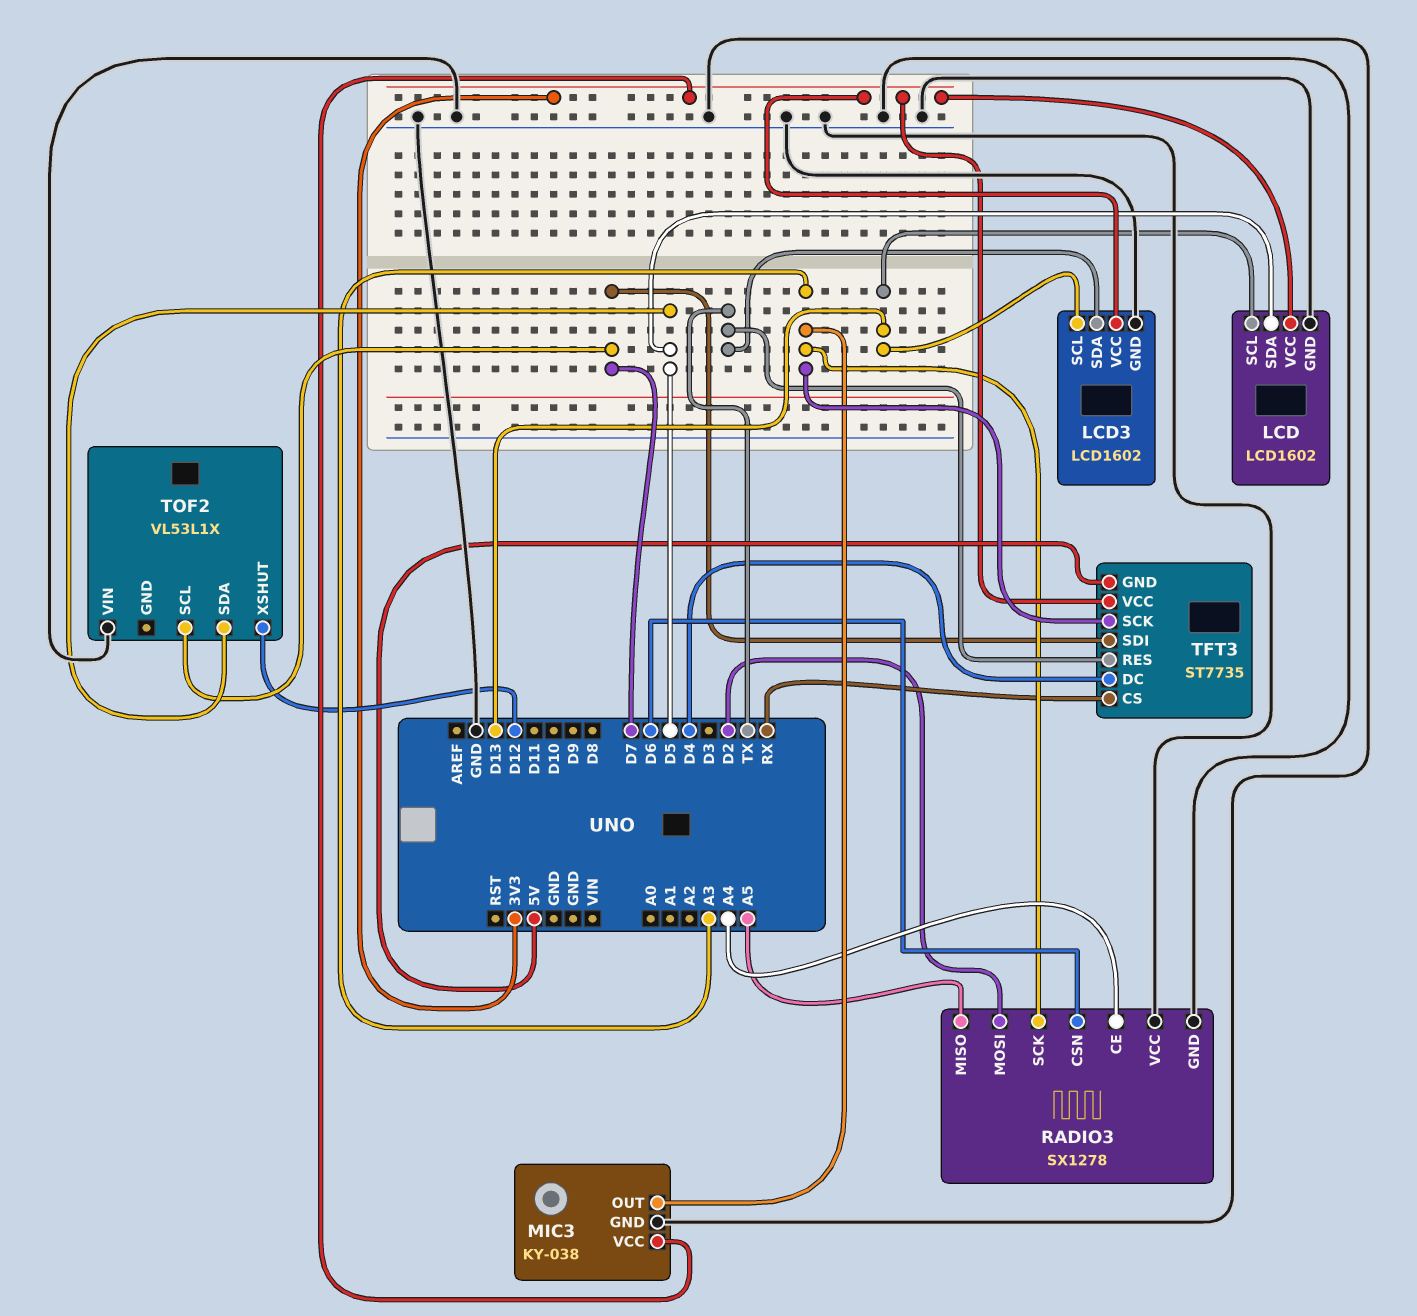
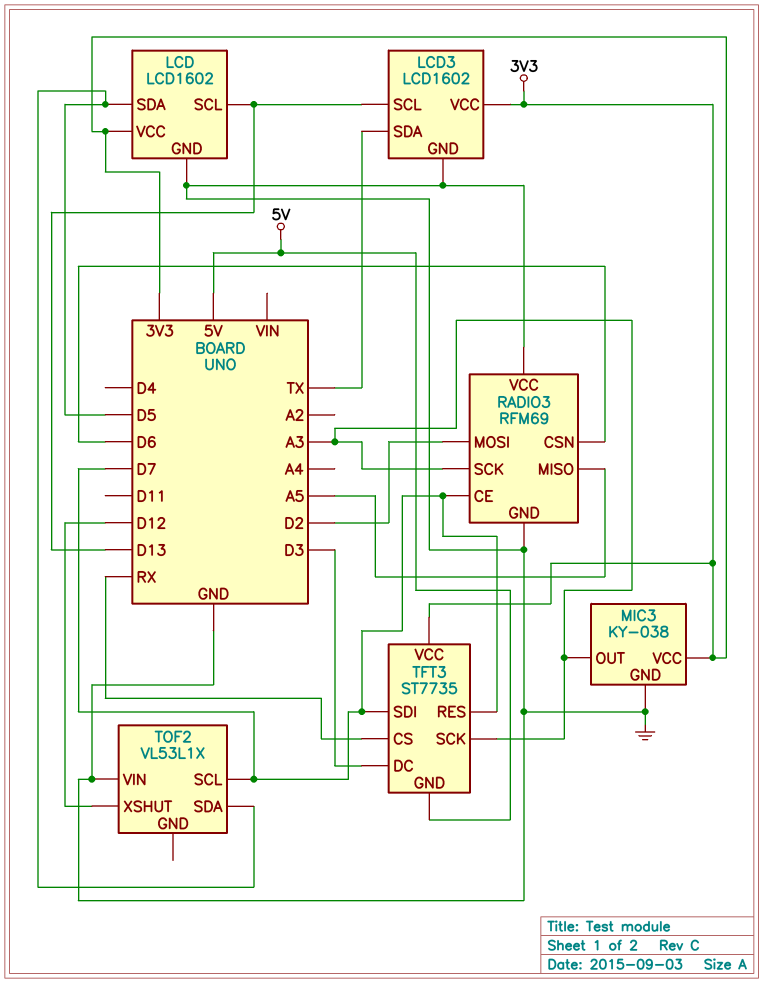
RADIO3: SX1278 -> RFM69
RADIO3 pin CE: A4 -> D7
TFT3 pin DC: D4 -> D3
TFT3 pin RES: TX -> D7

